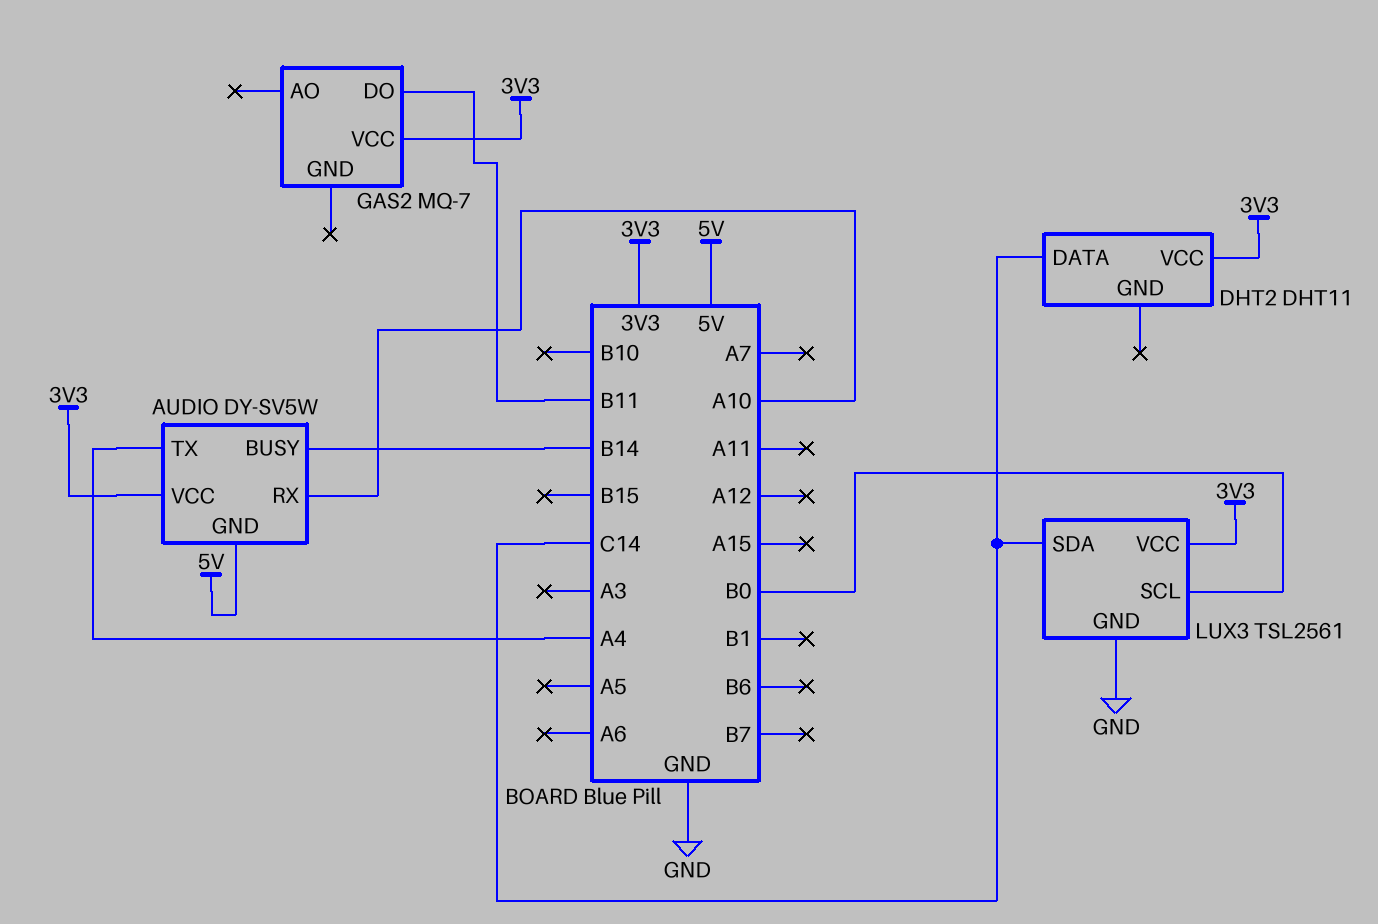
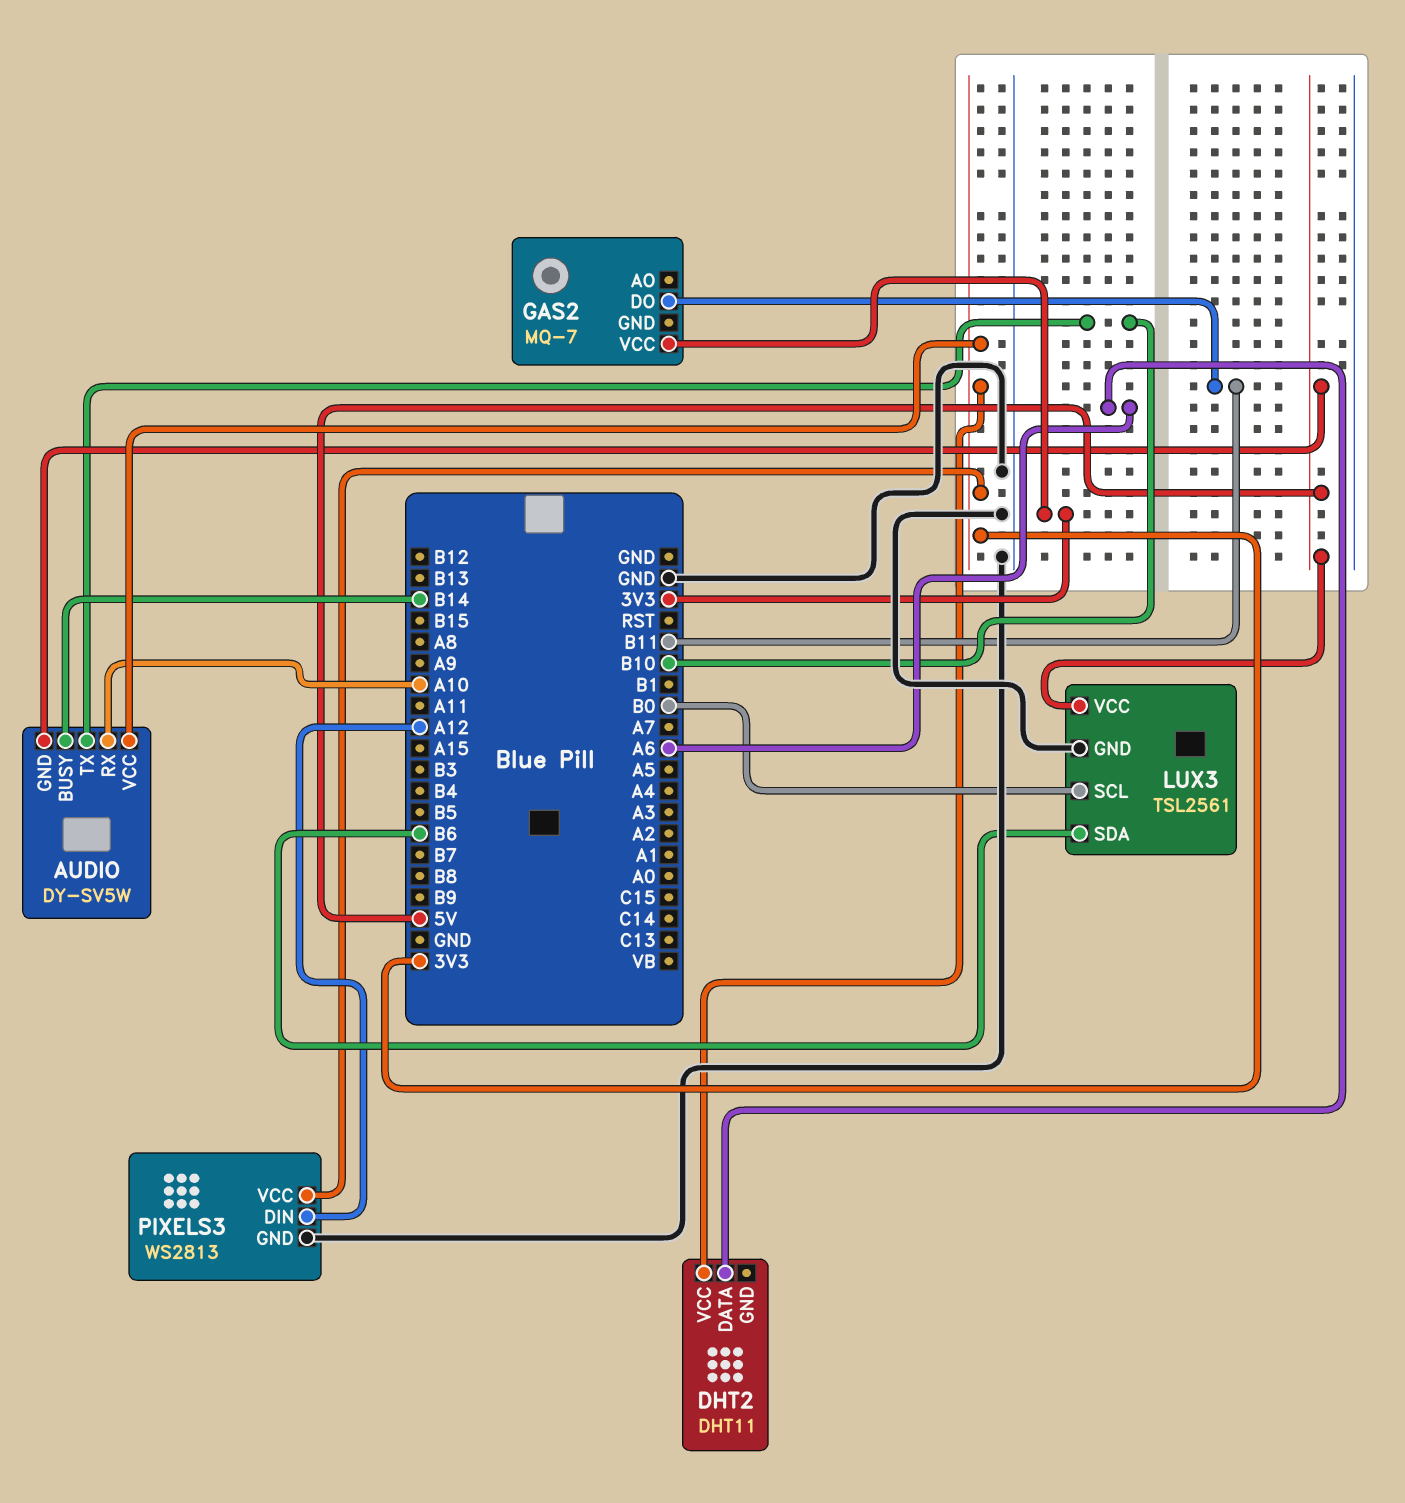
AUDIO pin TX: A4 -> B10
DHT2 pin DATA: C14 -> A6
LUX3 pin SDA: C14 -> B6
LUX3 pin VCC: 3V3 -> 5V
PIXELS3: none -> WS2813
PIXELS3 pin DIN: none -> A12
PIXELS3 pin GND: none -> GND
PIXELS3 pin VCC: none -> 3V3

